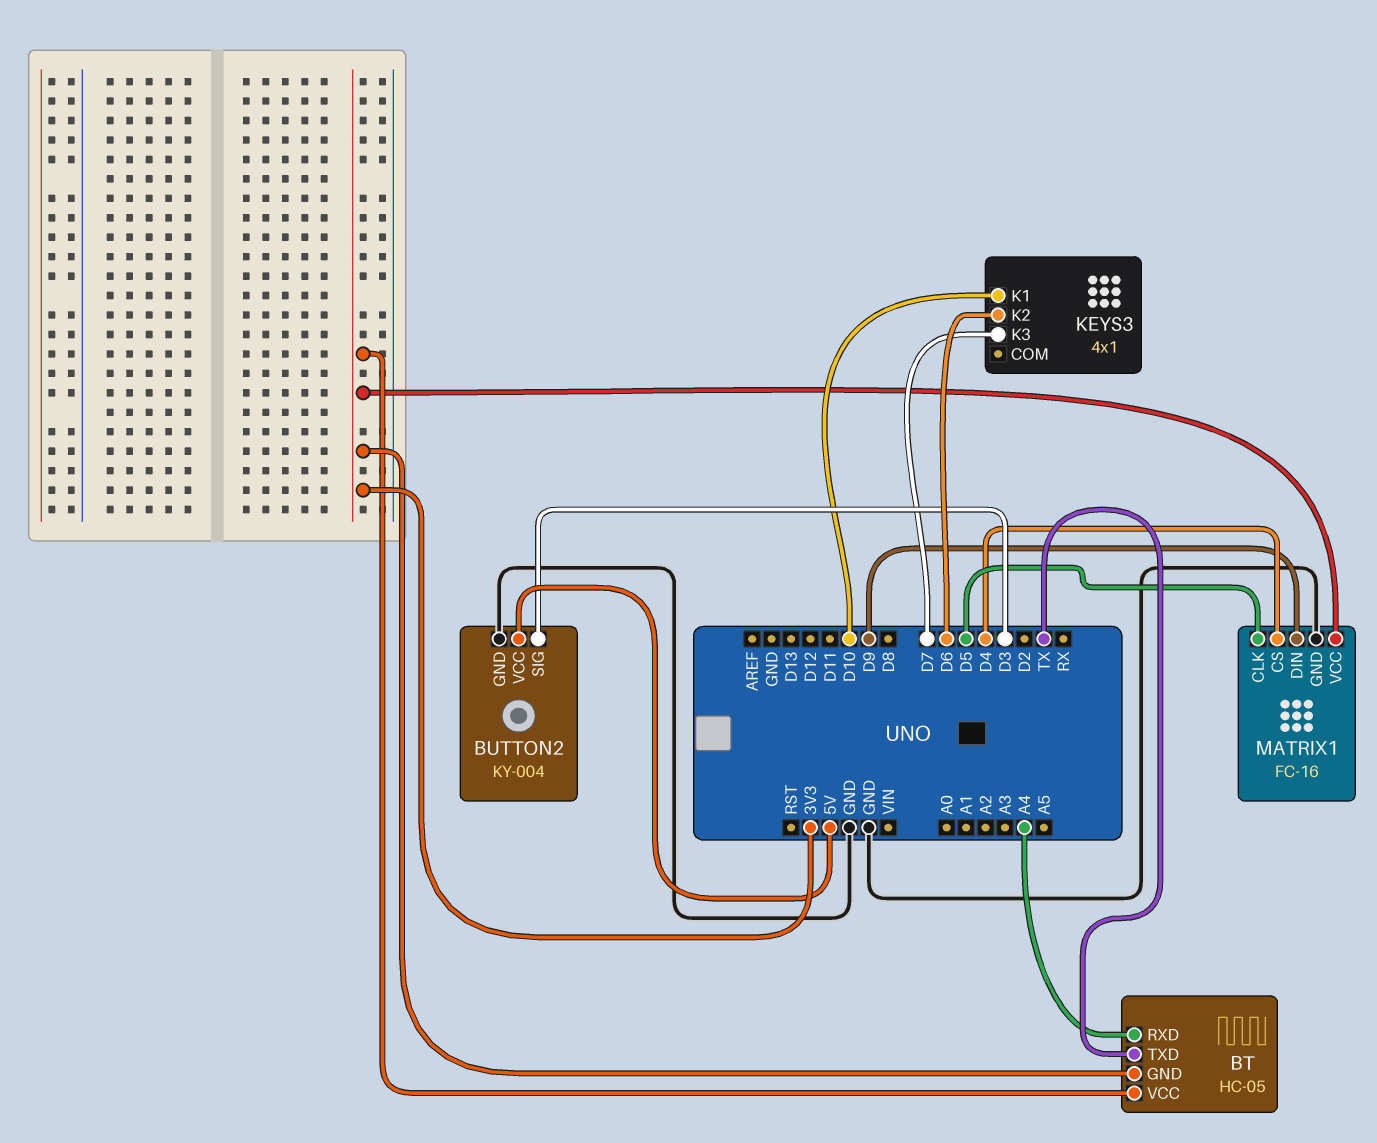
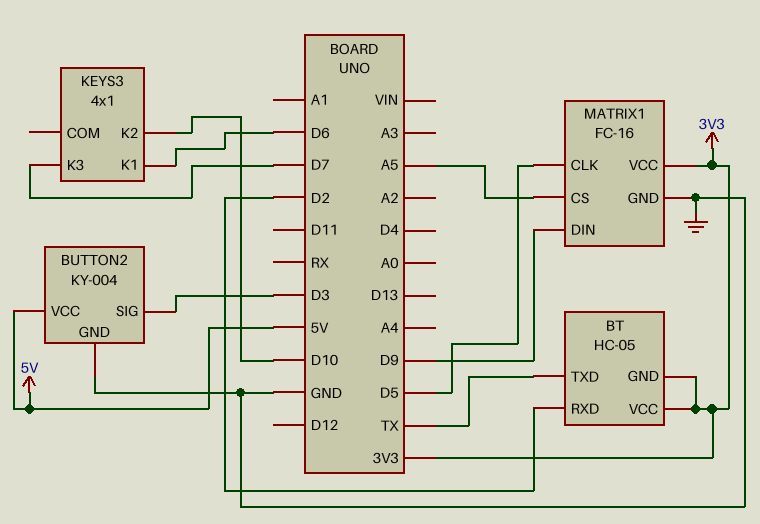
BT pin RXD: A4 -> D2
KEYS3 pin K1: D10 -> D6
KEYS3 pin K2: D6 -> D10
MATRIX1 pin CS: D4 -> A5

